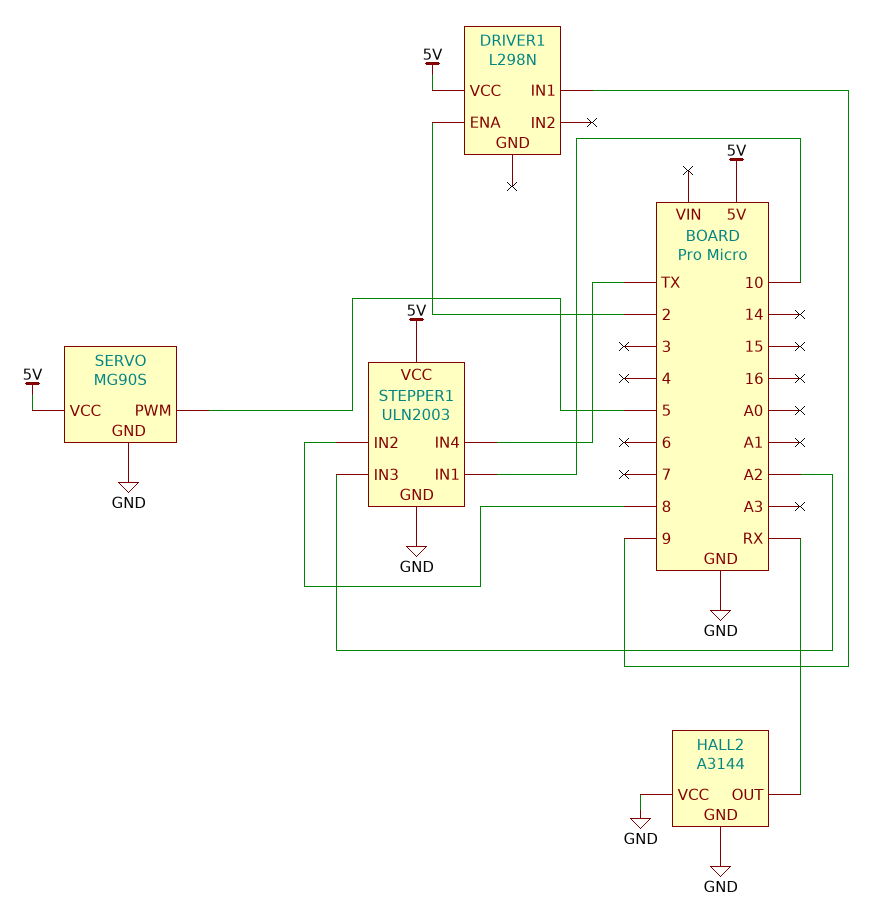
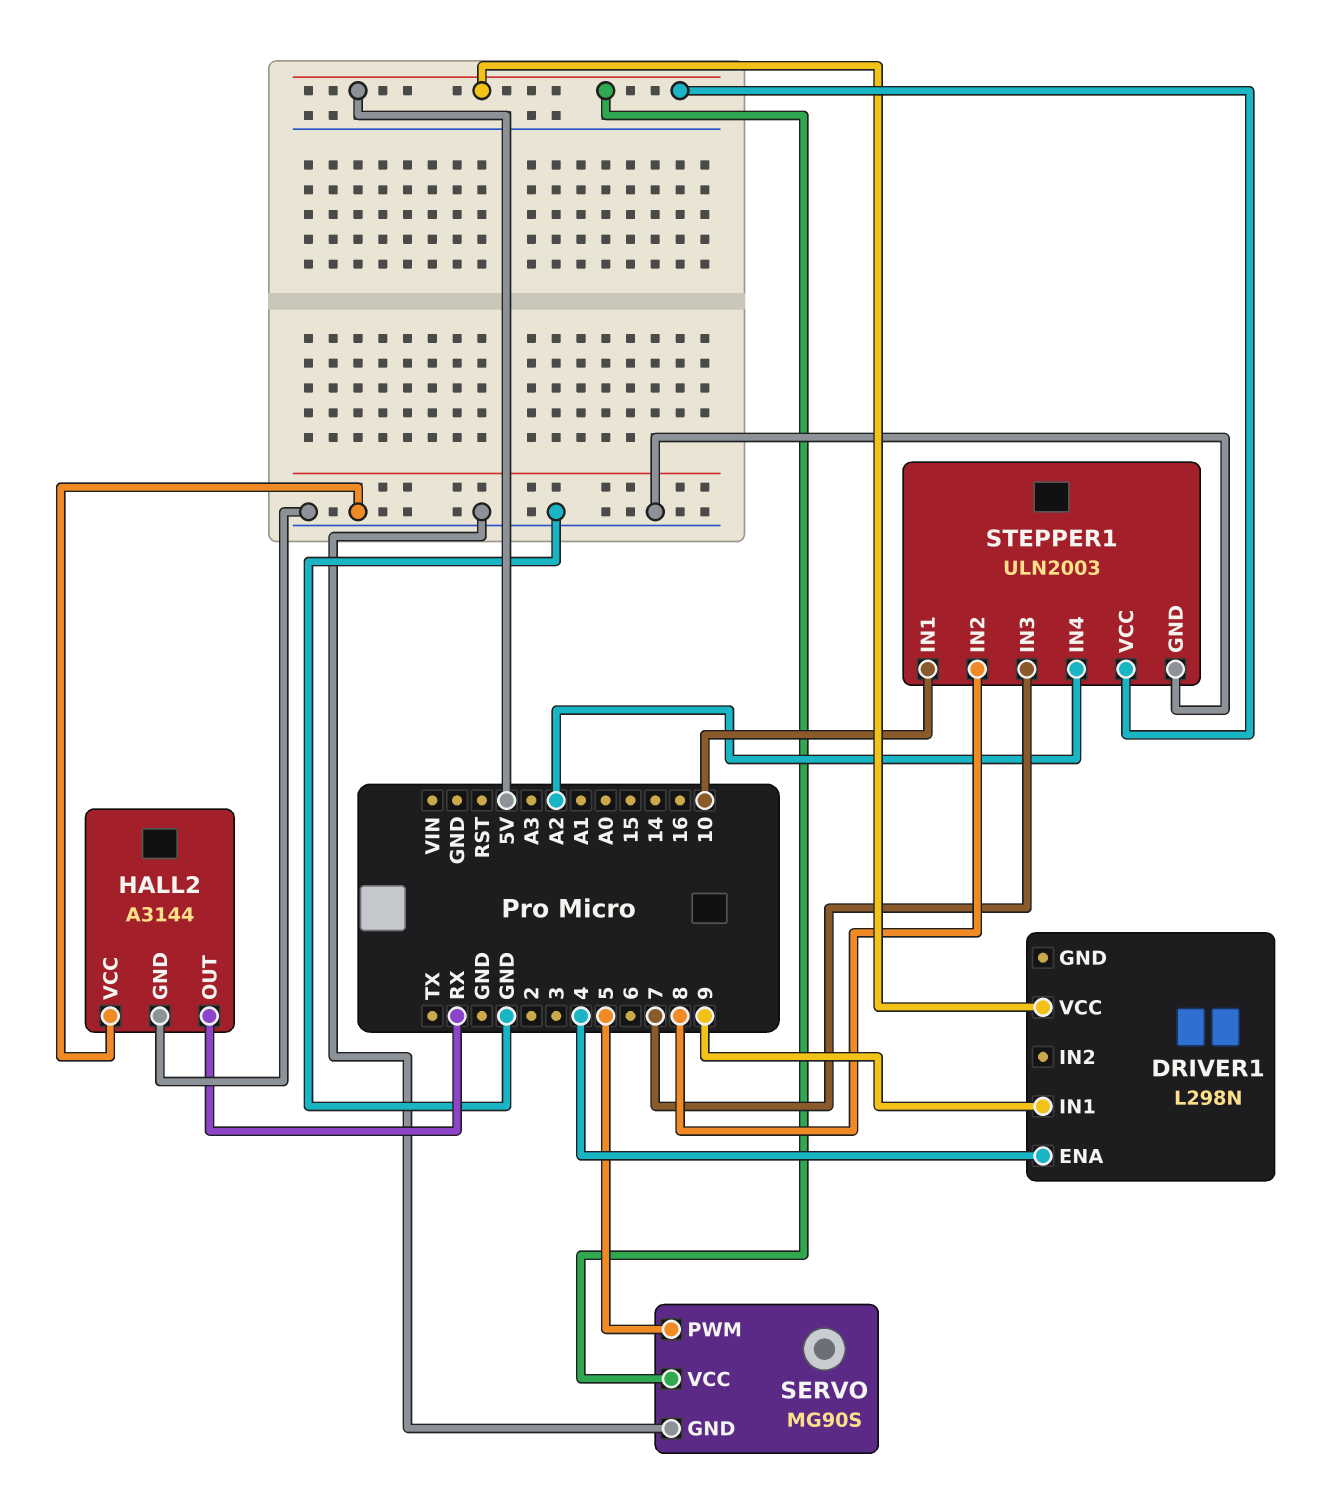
DRIVER1 pin ENA: 2 -> 4
STEPPER1 pin IN3: A2 -> 7
STEPPER1 pin IN4: TX -> A2

